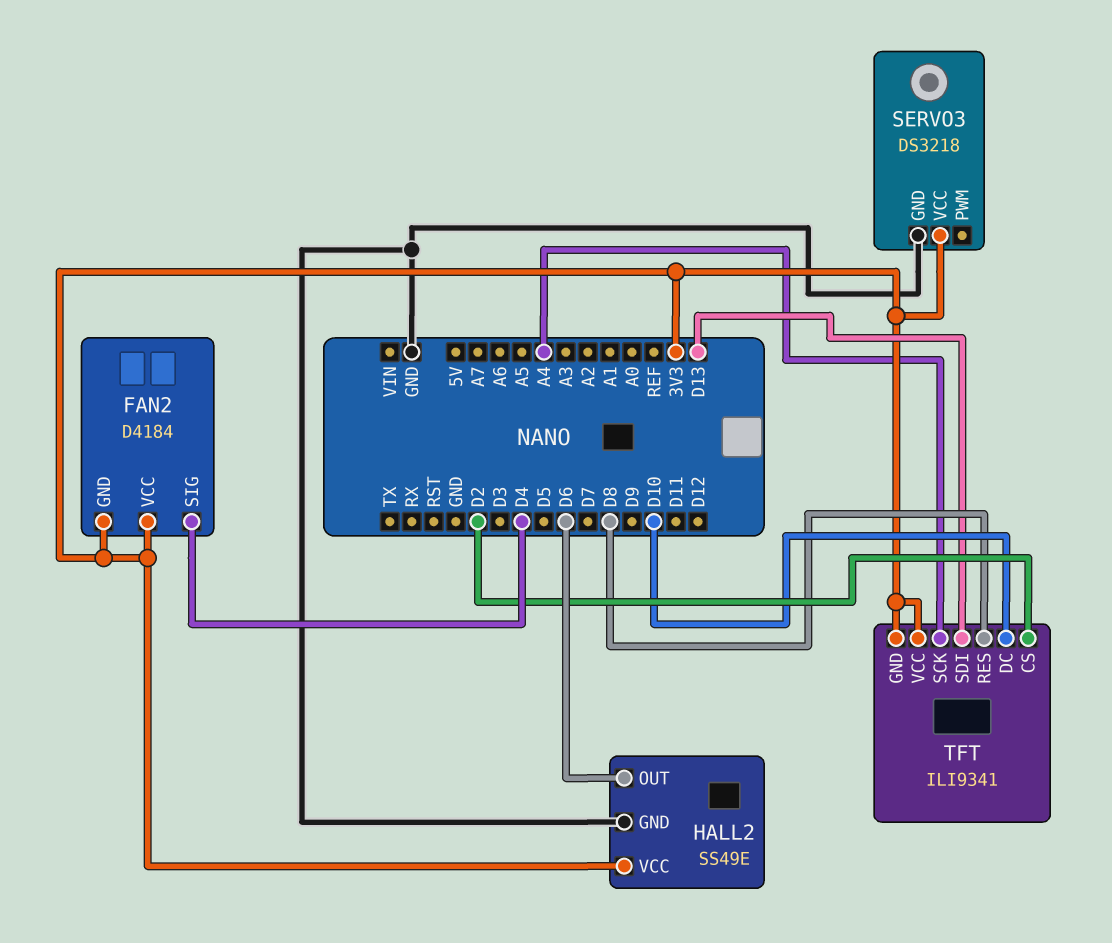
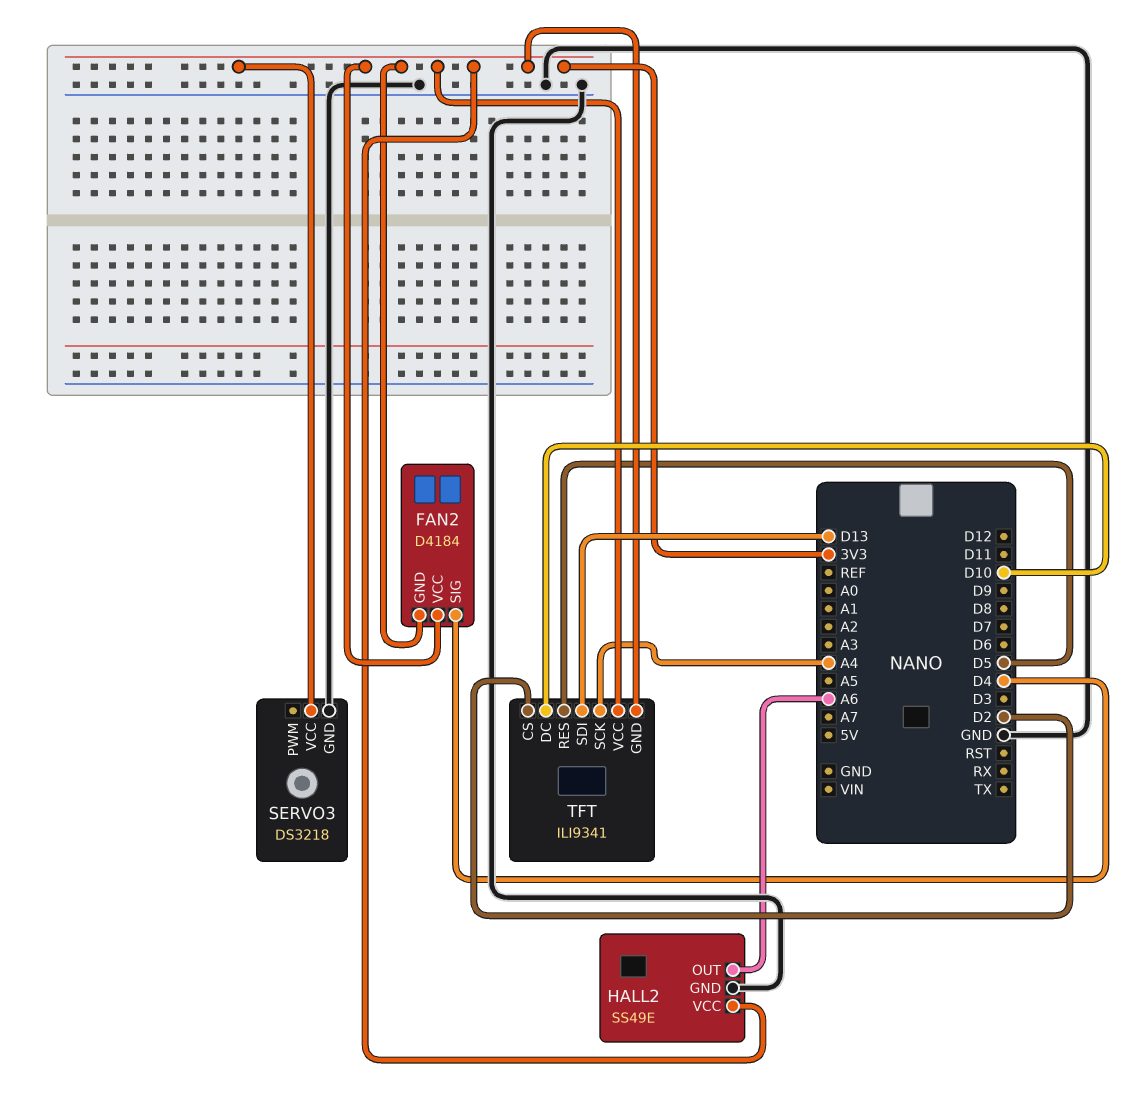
HALL2 pin OUT: D6 -> A6
TFT pin RES: D8 -> D5

